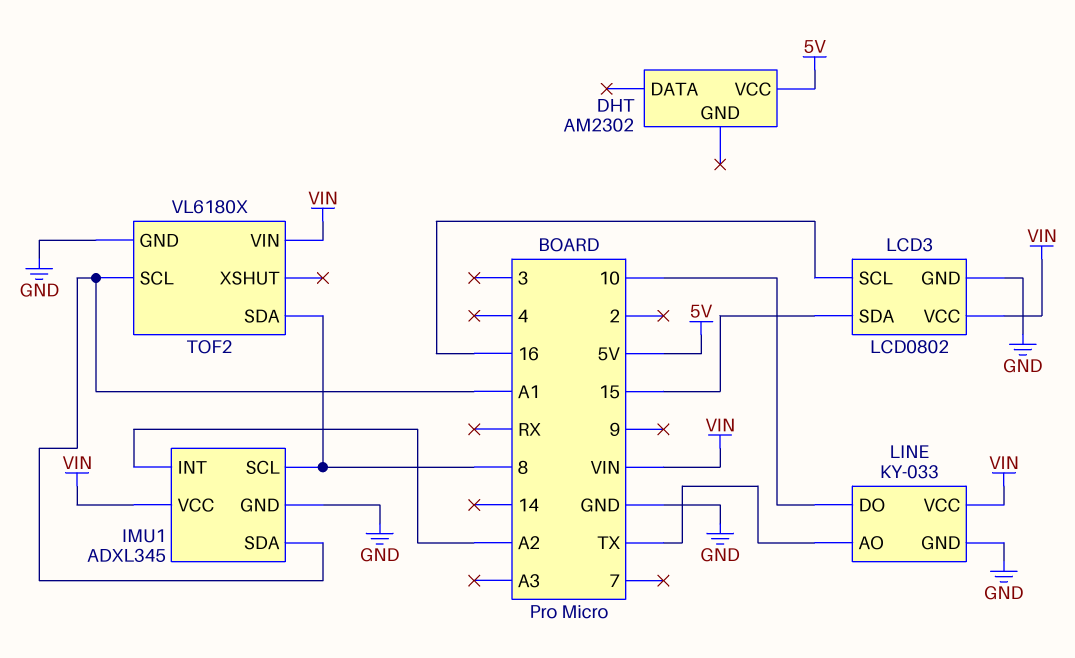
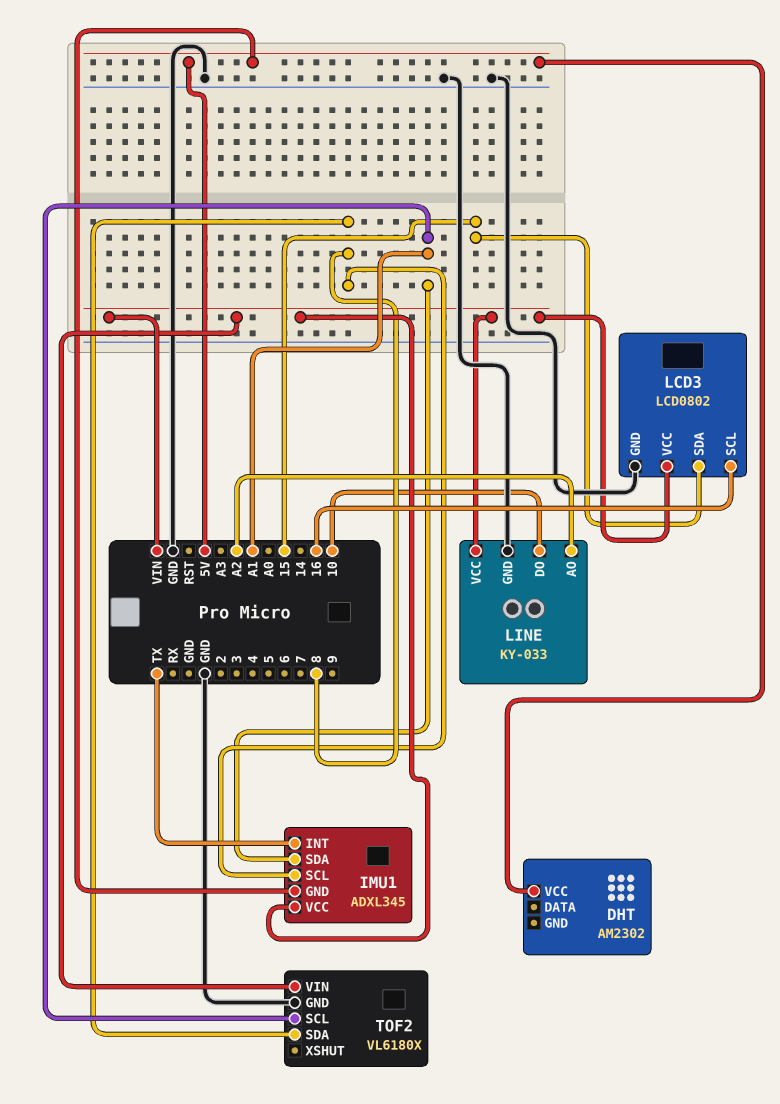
IMU1 pin GND: GND -> 5V
IMU1 pin INT: A2 -> TX
LINE pin AO: TX -> A2

